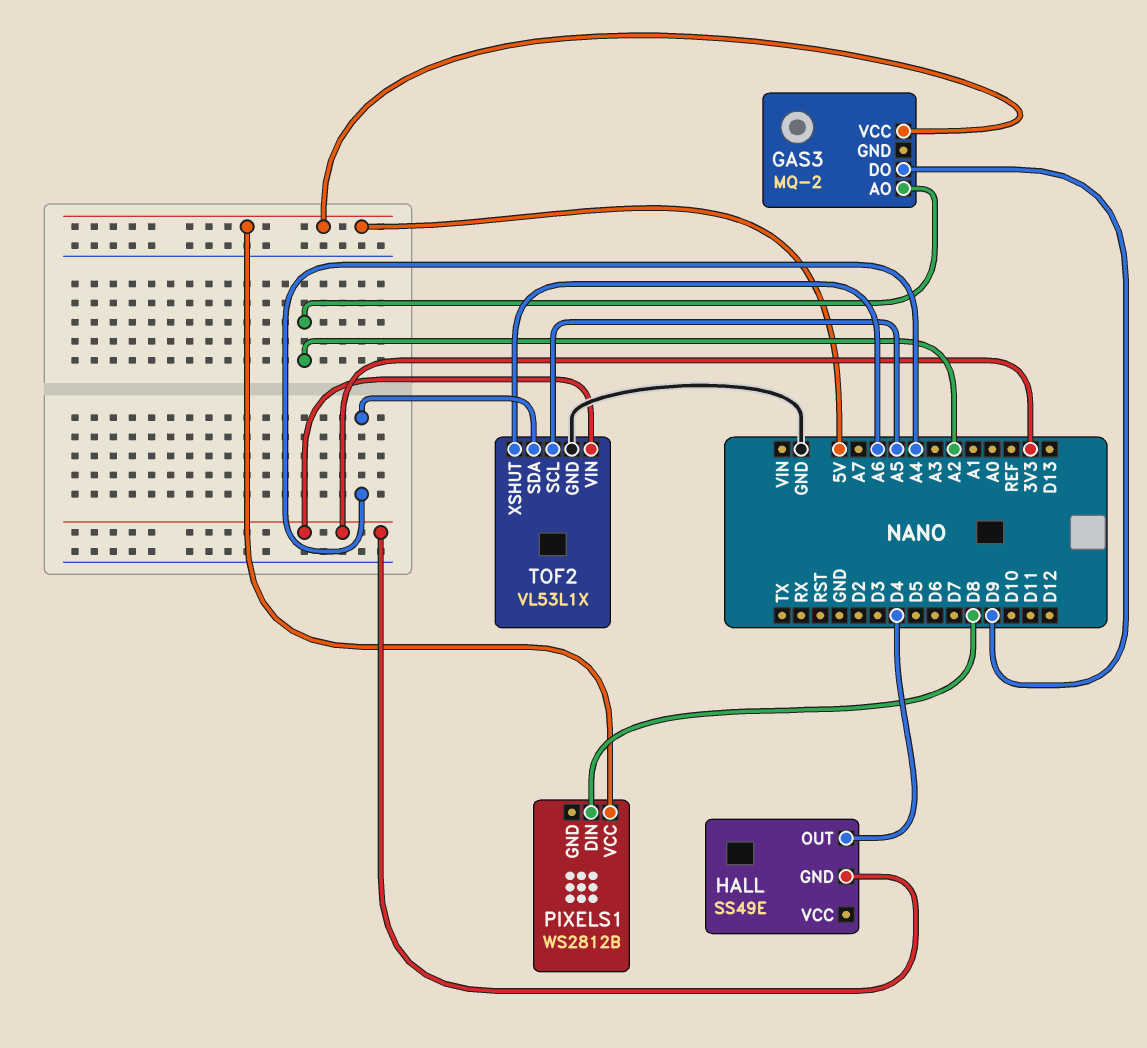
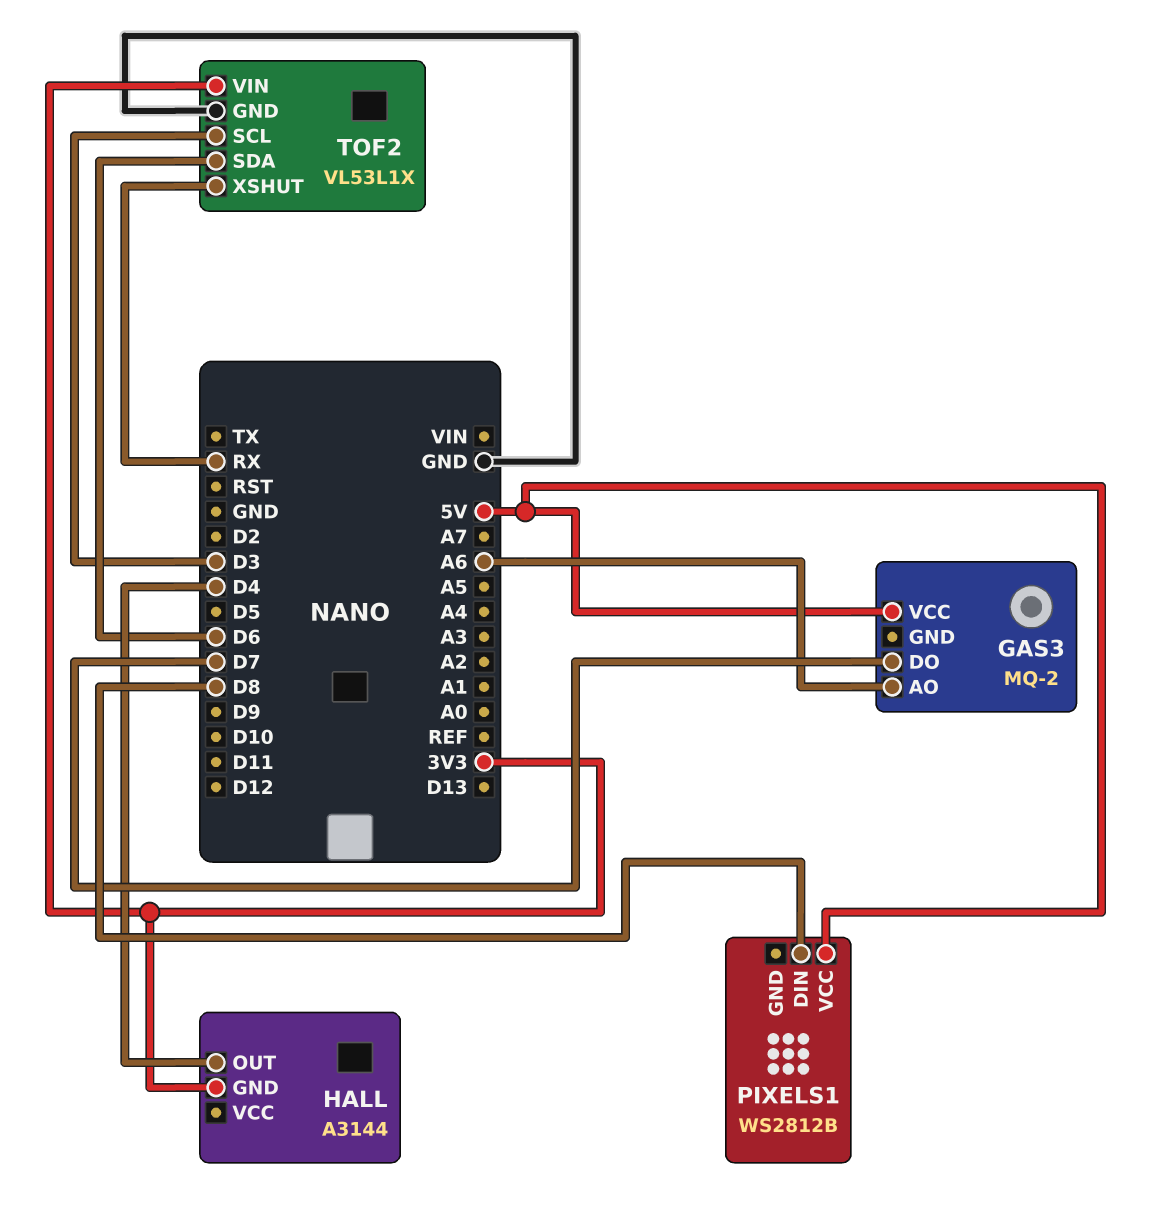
GAS3 pin AO: A2 -> A6
GAS3 pin DO: D9 -> D7
HALL: SS49E -> A3144
TOF2 pin SCL: A5 -> D3
TOF2 pin SDA: A4 -> D6
TOF2 pin XSHUT: A6 -> RX

